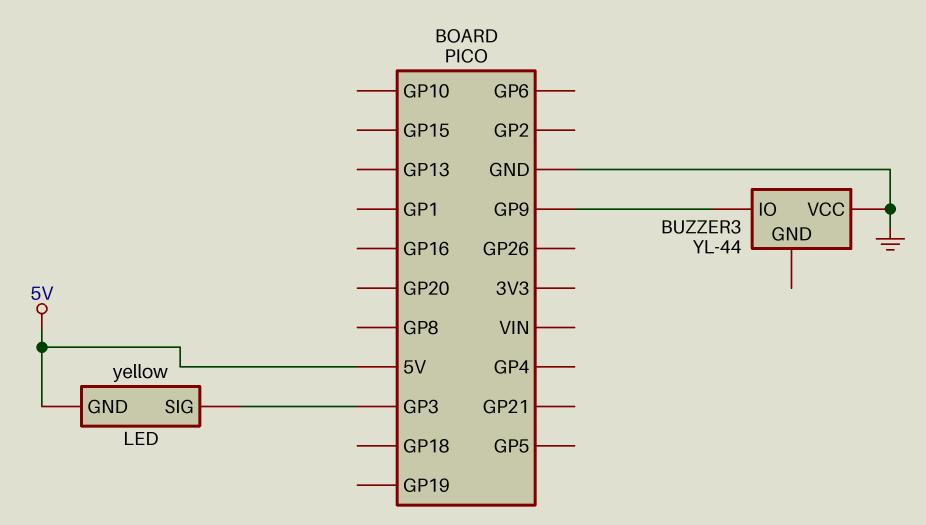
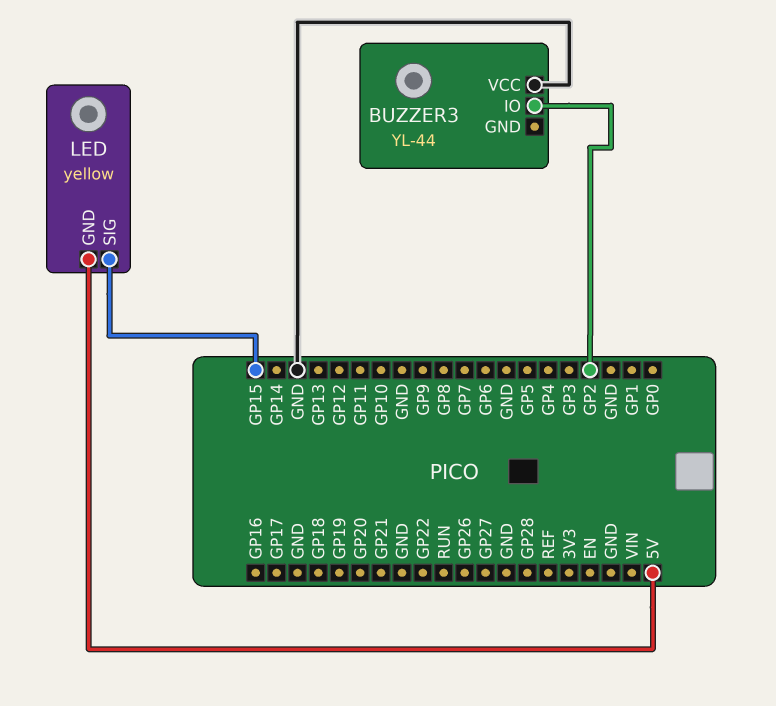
BUZZER3 pin IO: GP9 -> GP2
LED pin SIG: GP3 -> GP15

